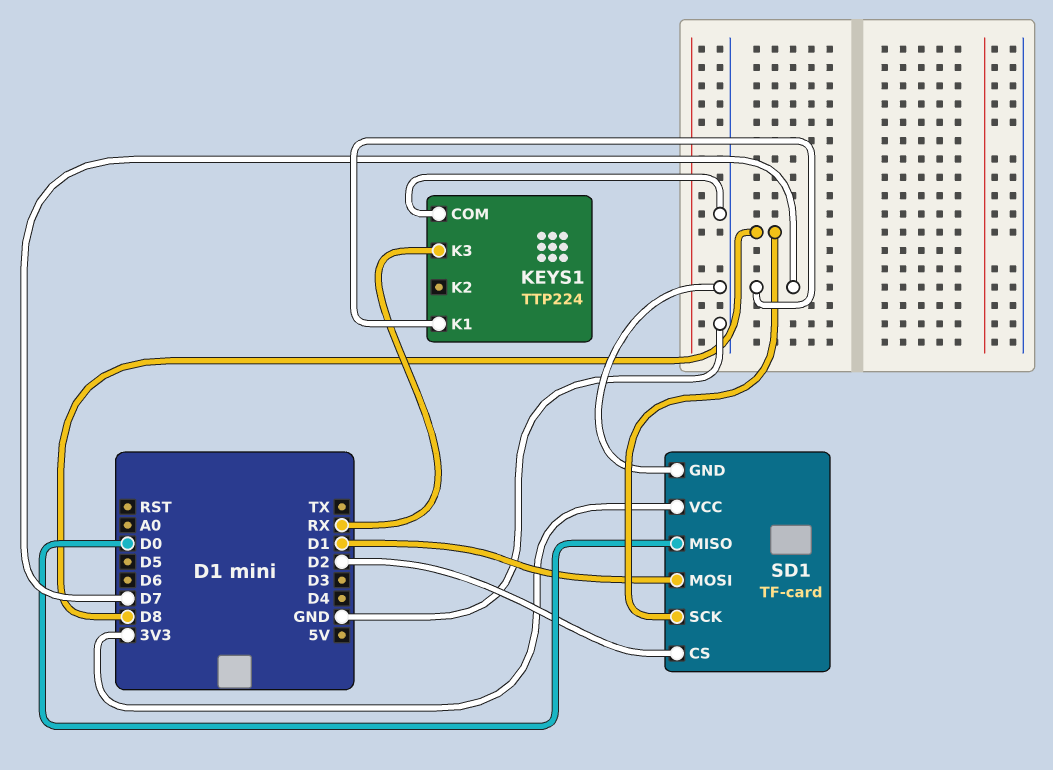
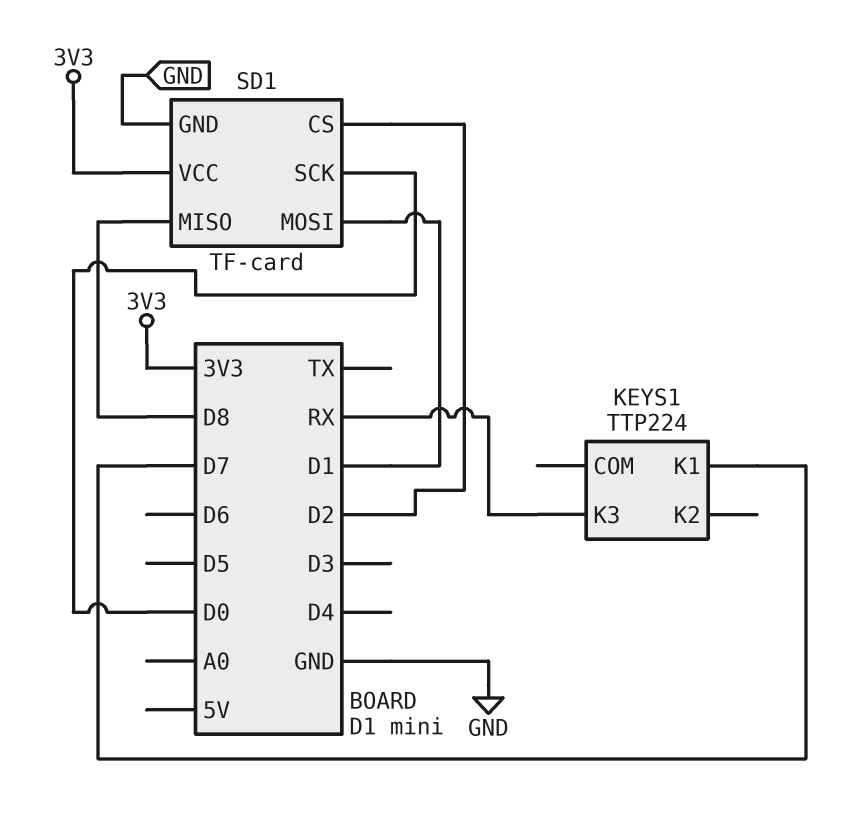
KEYS1 pin COM: GND -> none
SD1 pin MISO: D0 -> D8
SD1 pin SCK: D8 -> D0

